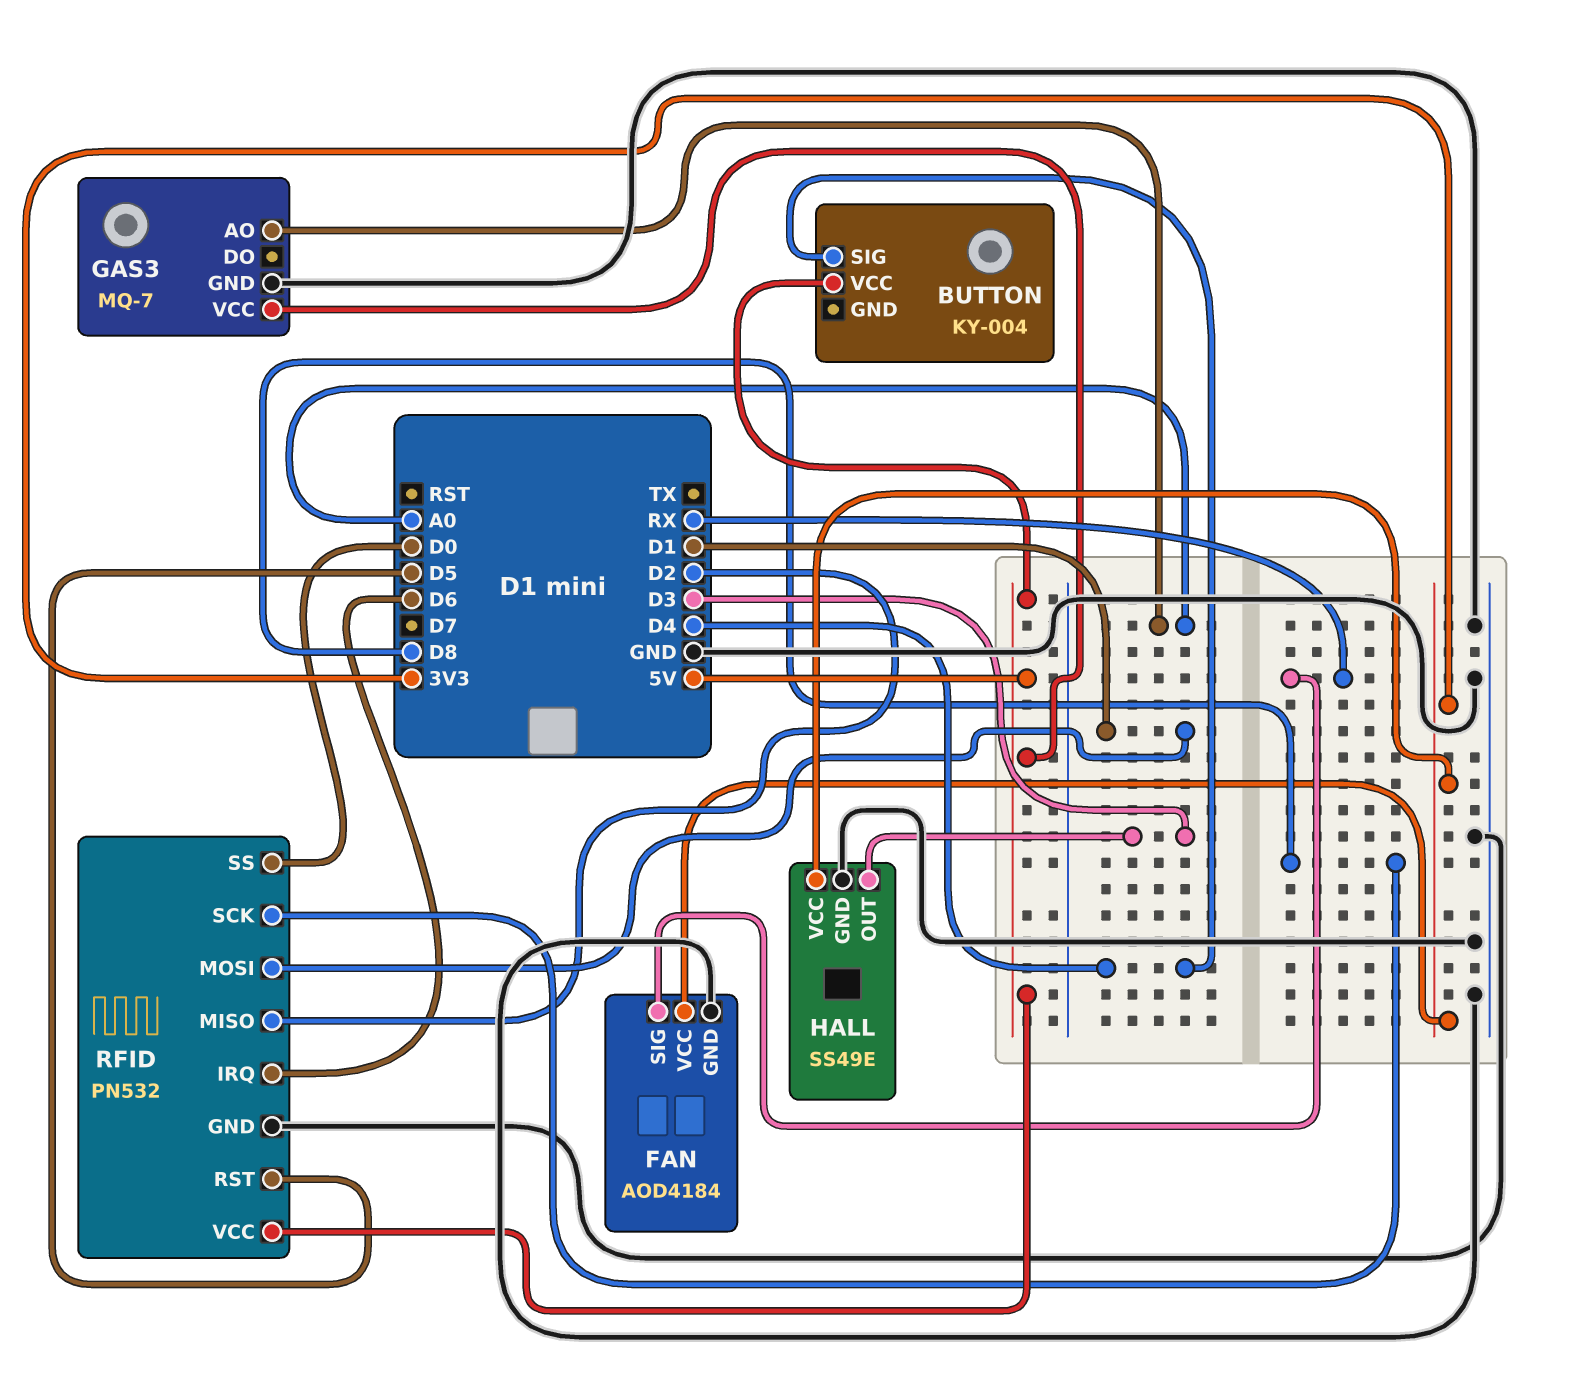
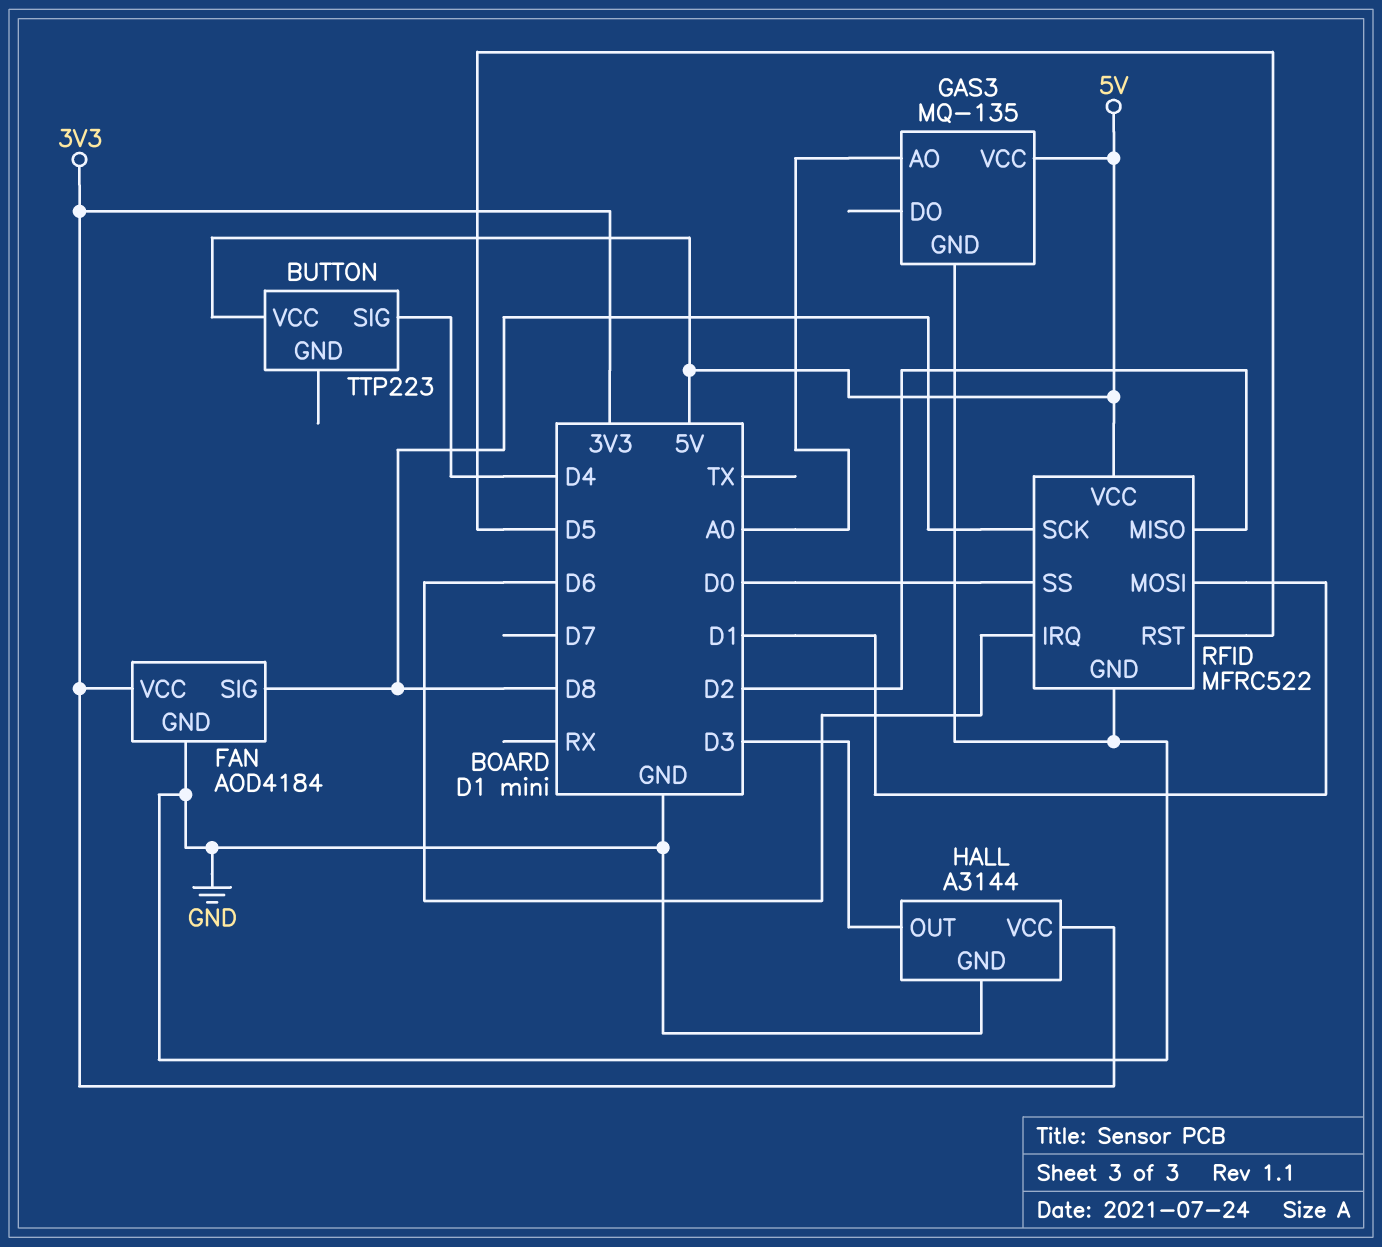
BUTTON: KY-004 -> TTP223
FAN pin SIG: RX -> D8
GAS3: MQ-7 -> MQ-135
HALL: SS49E -> A3144
RFID: PN532 -> MFRC522

